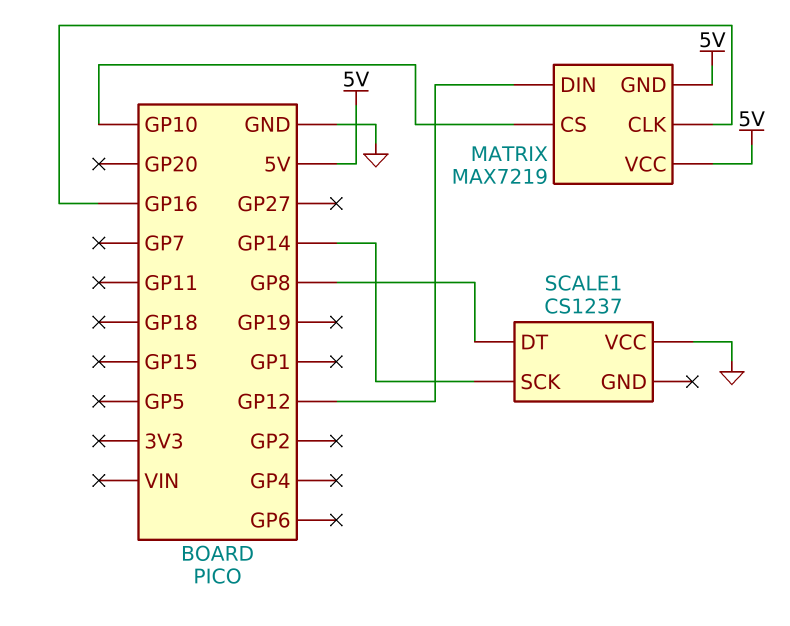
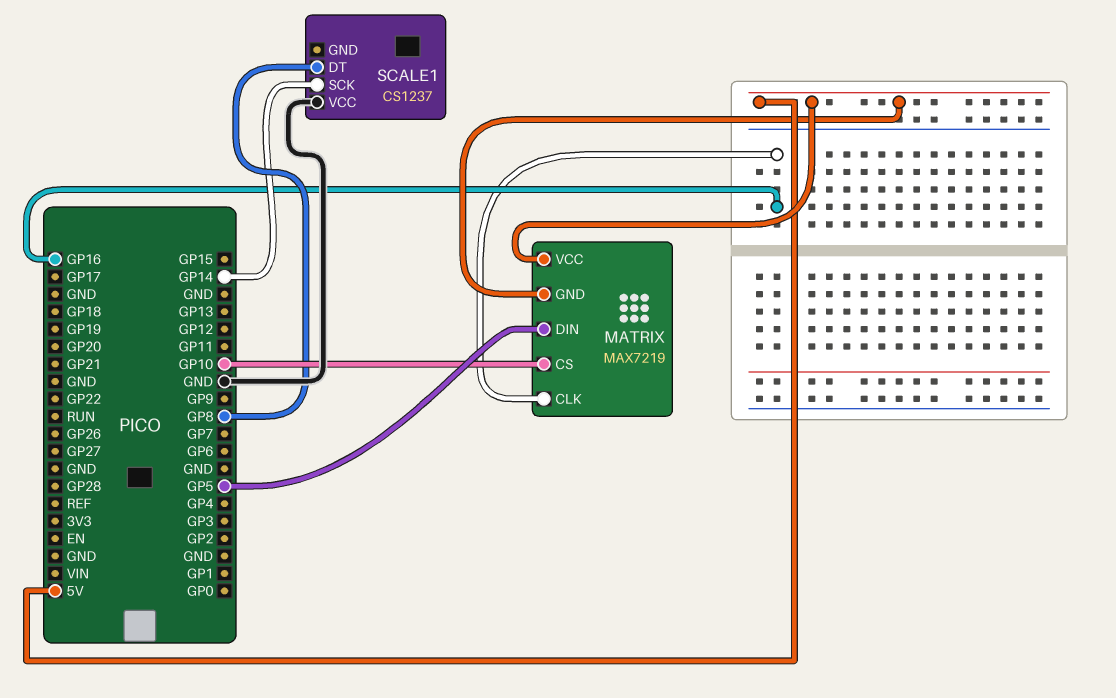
MATRIX pin DIN: GP12 -> GP5

